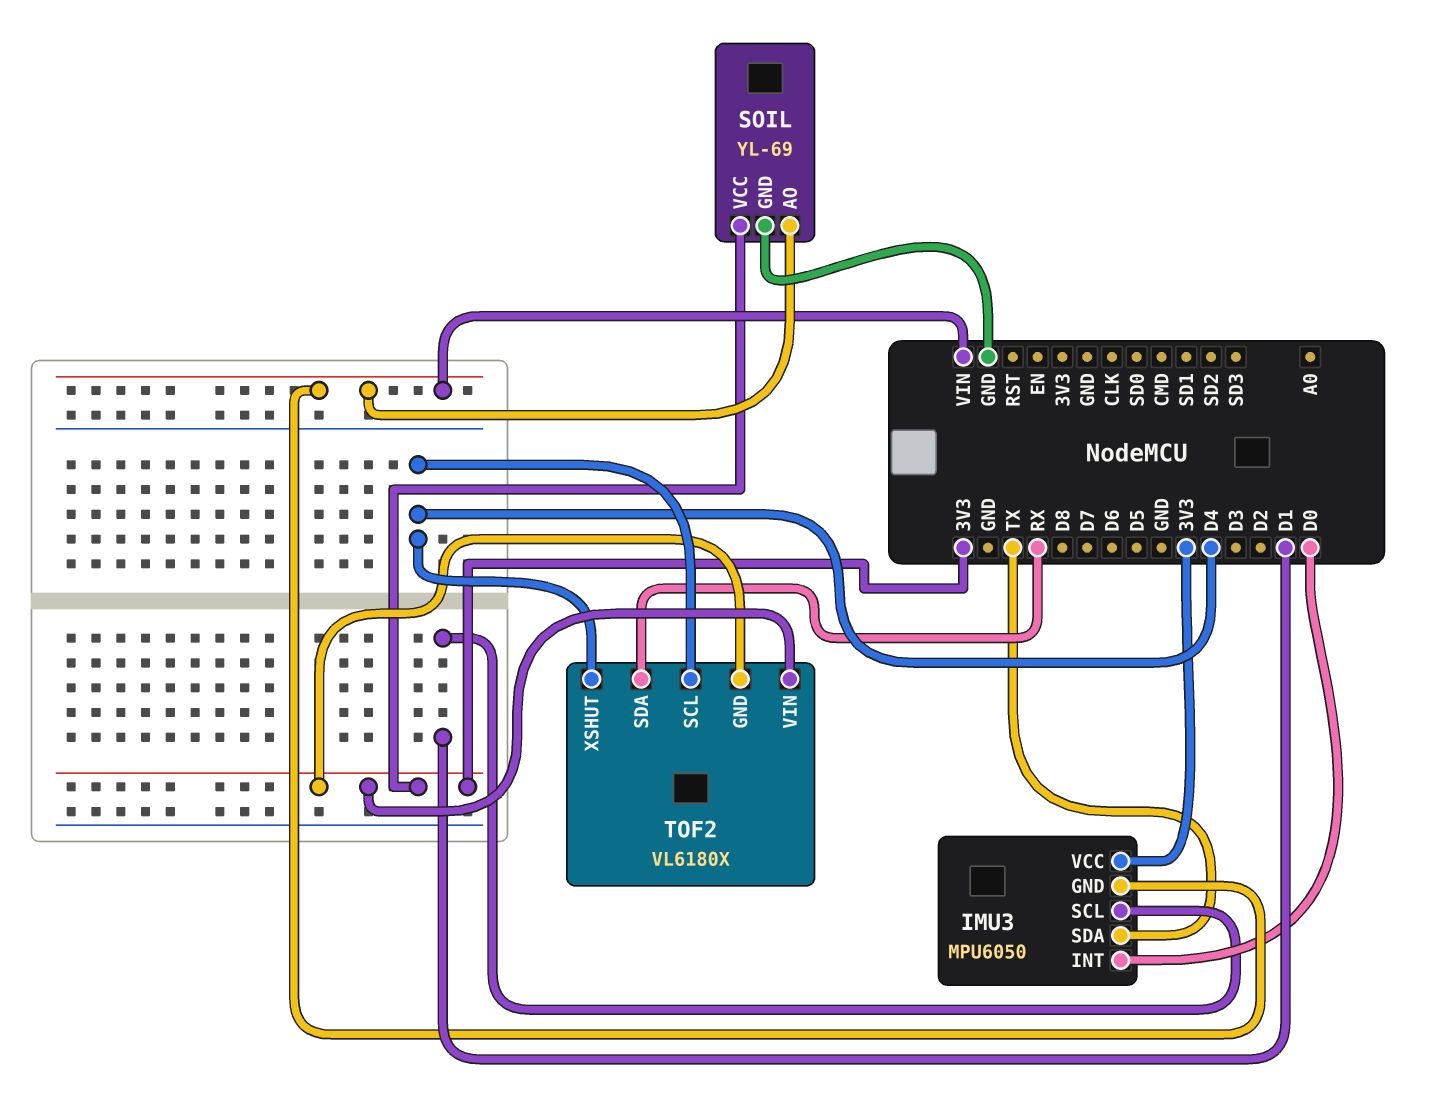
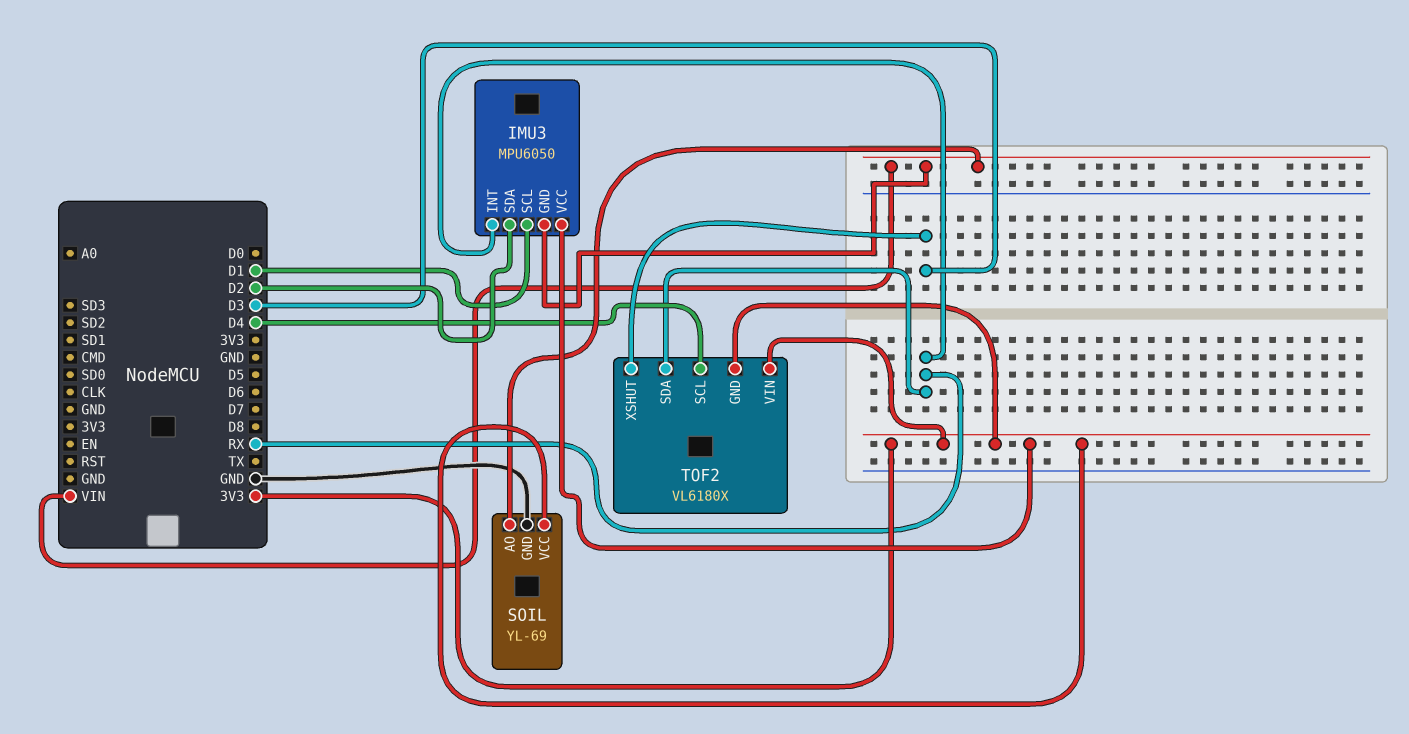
IMU3 pin INT: D0 -> RX
IMU3 pin SDA: TX -> D2
TOF2 pin XSHUT: D4 -> D3

